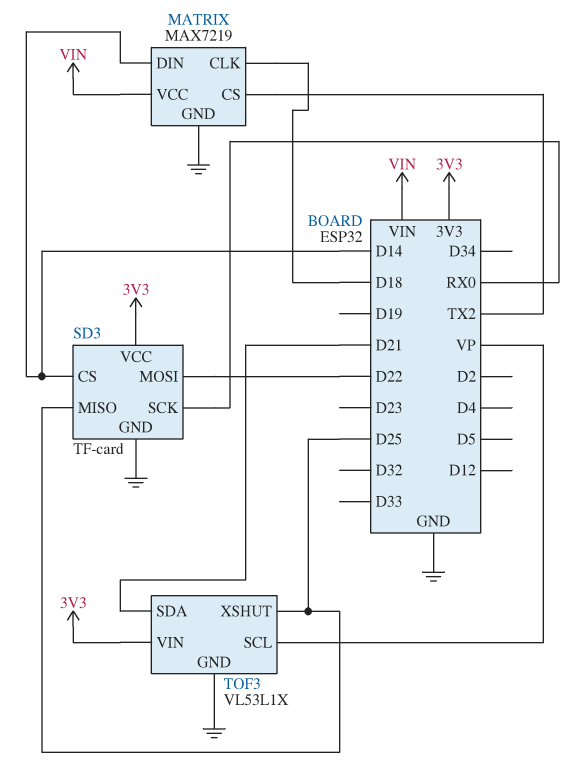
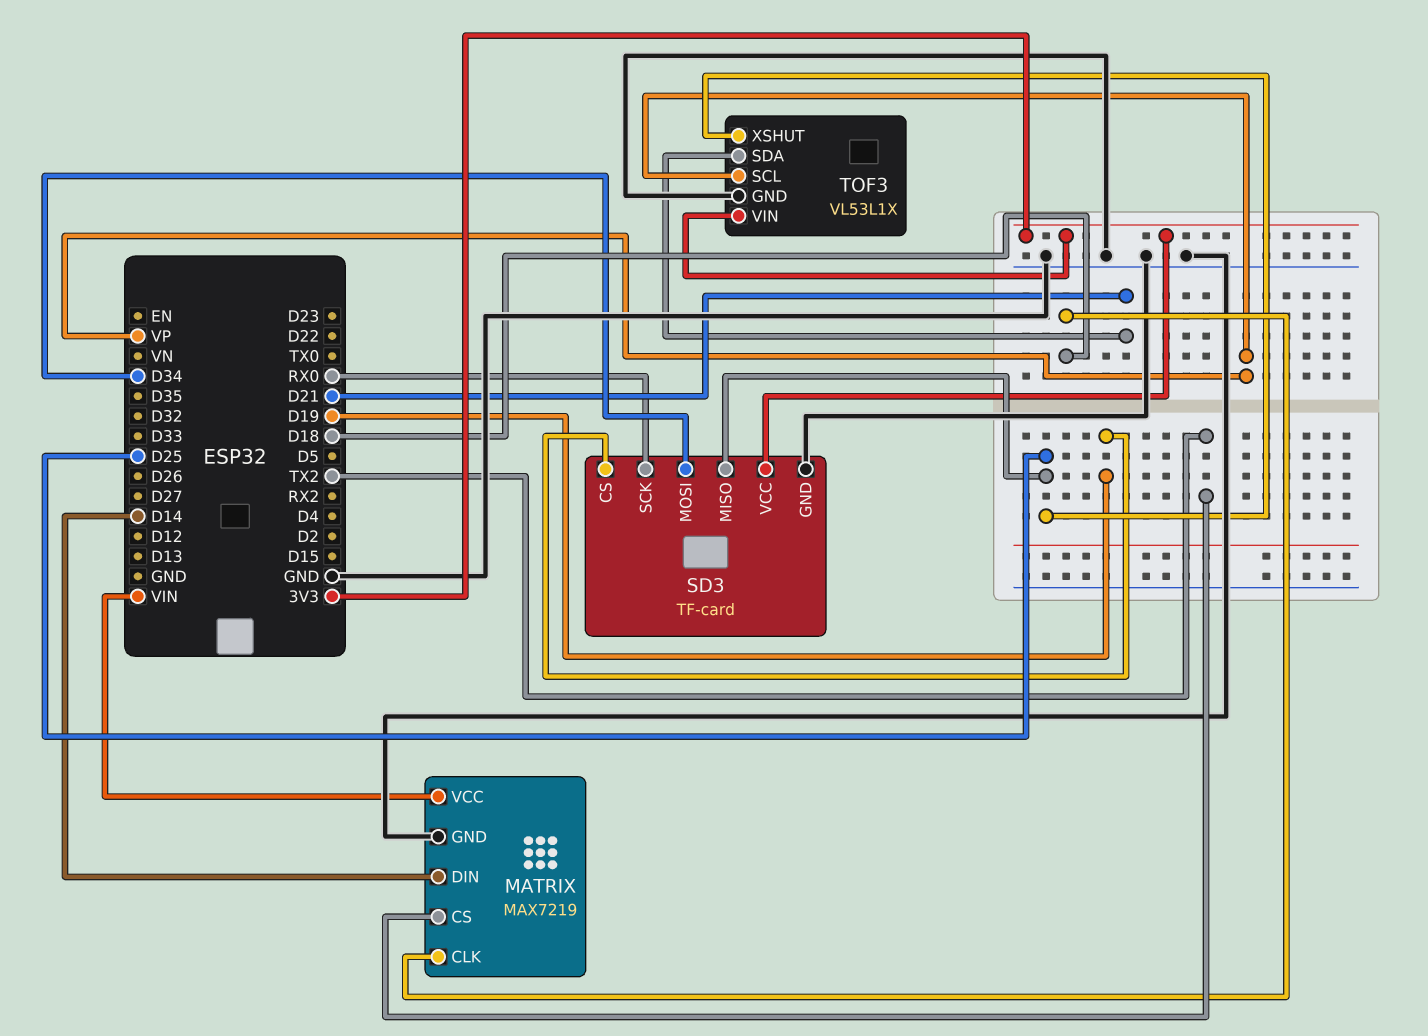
SD3 pin CS: D14 -> D19
SD3 pin MOSI: D22 -> D34

